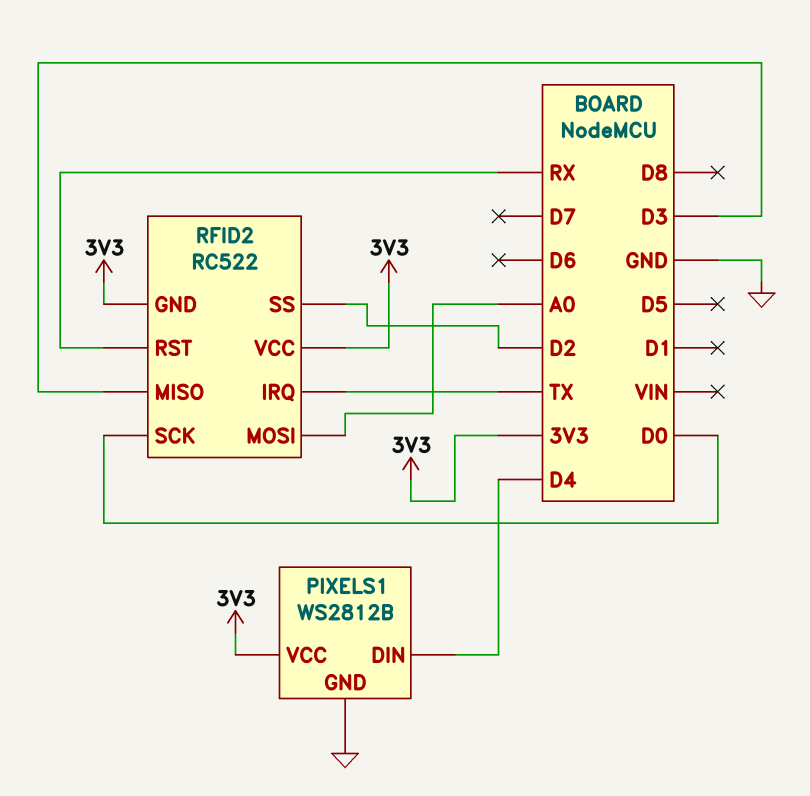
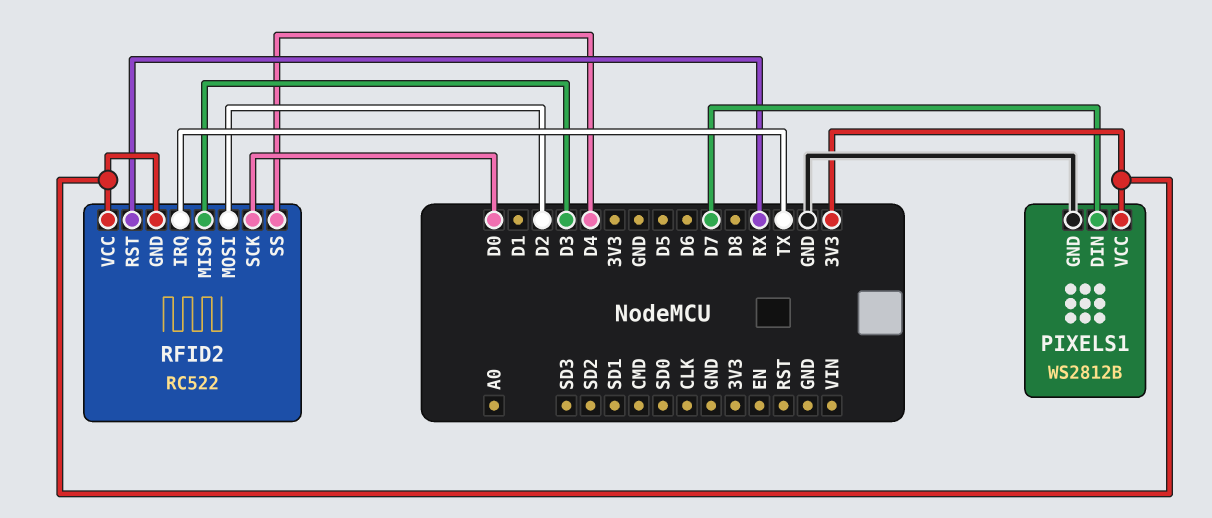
PIXELS1 pin DIN: D4 -> D7
RFID2 pin MOSI: A0 -> D2
RFID2 pin SS: D2 -> D4

